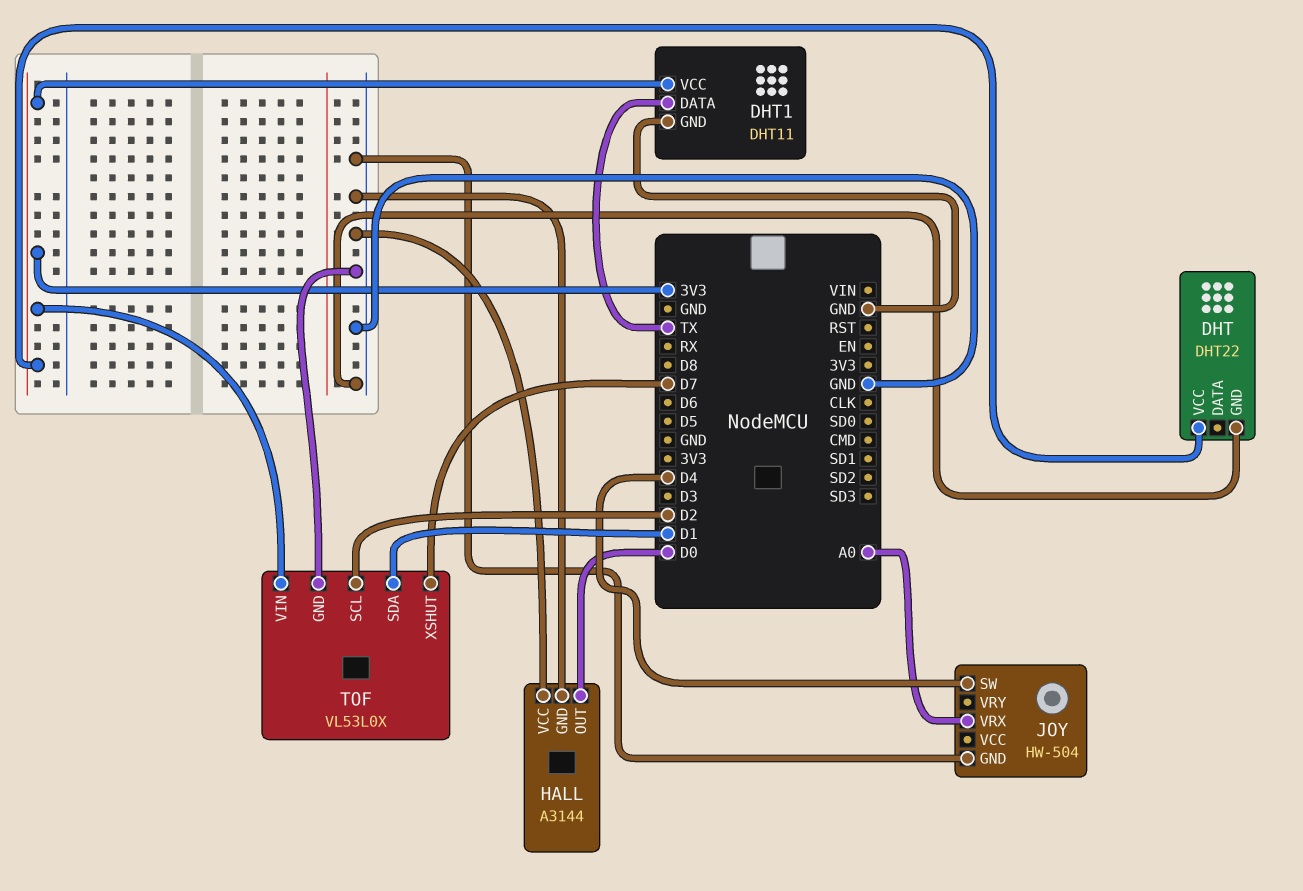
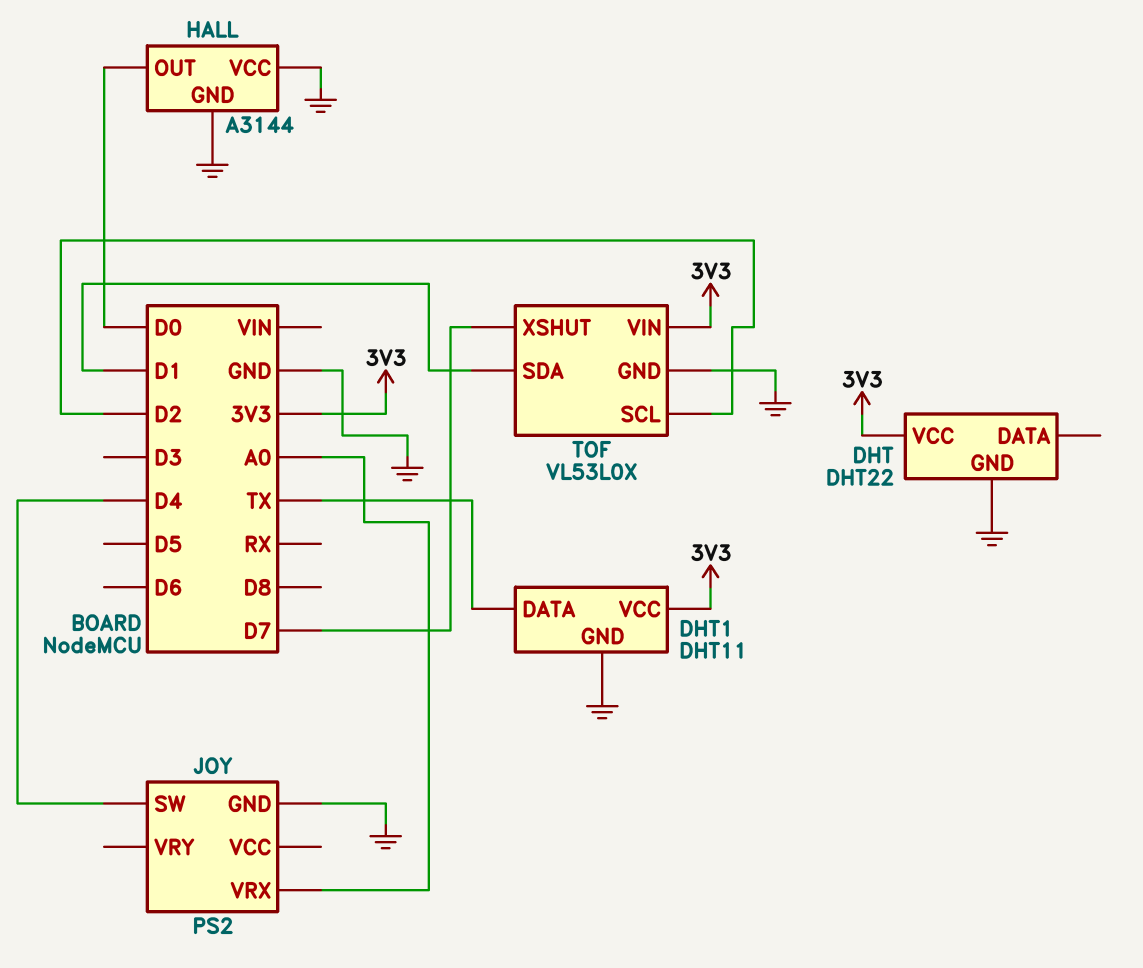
JOY: HW-504 -> PS2

